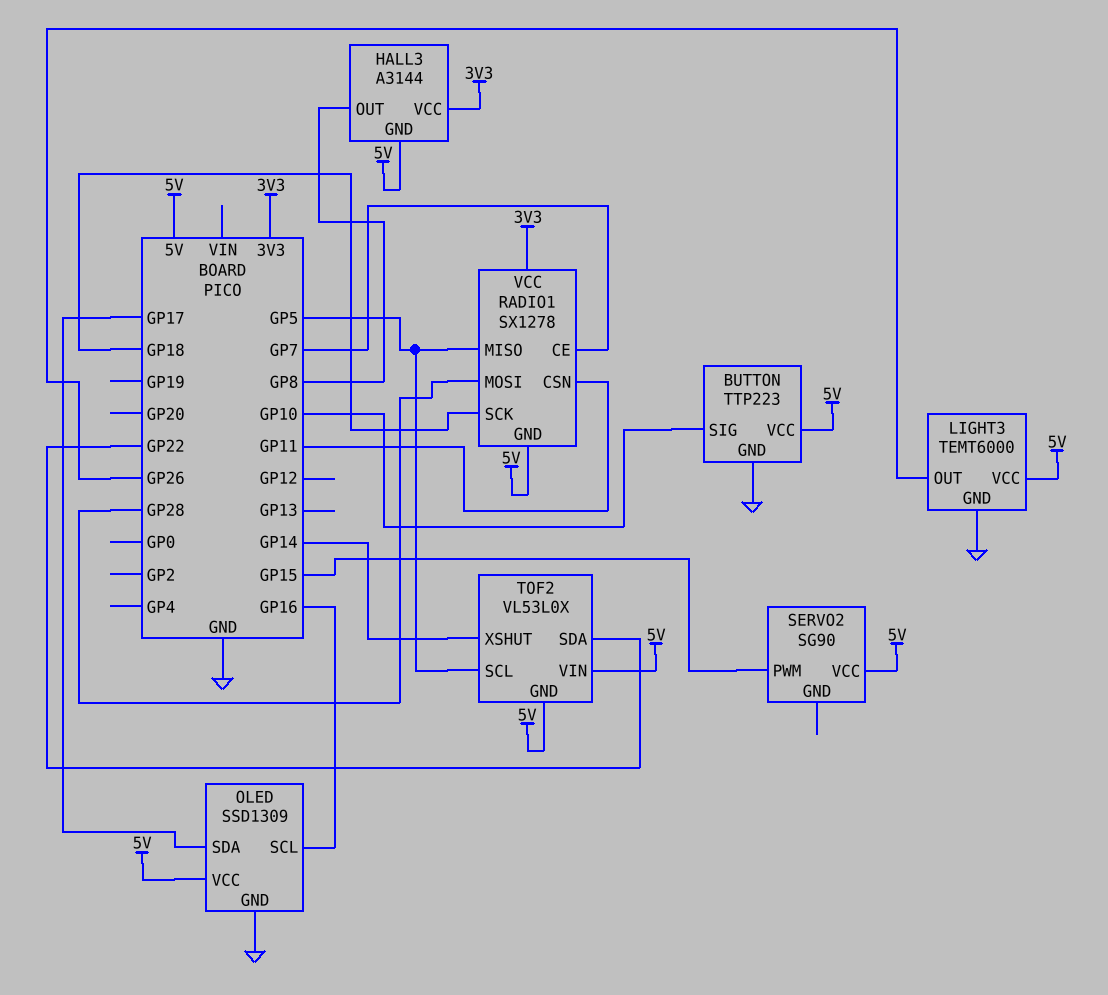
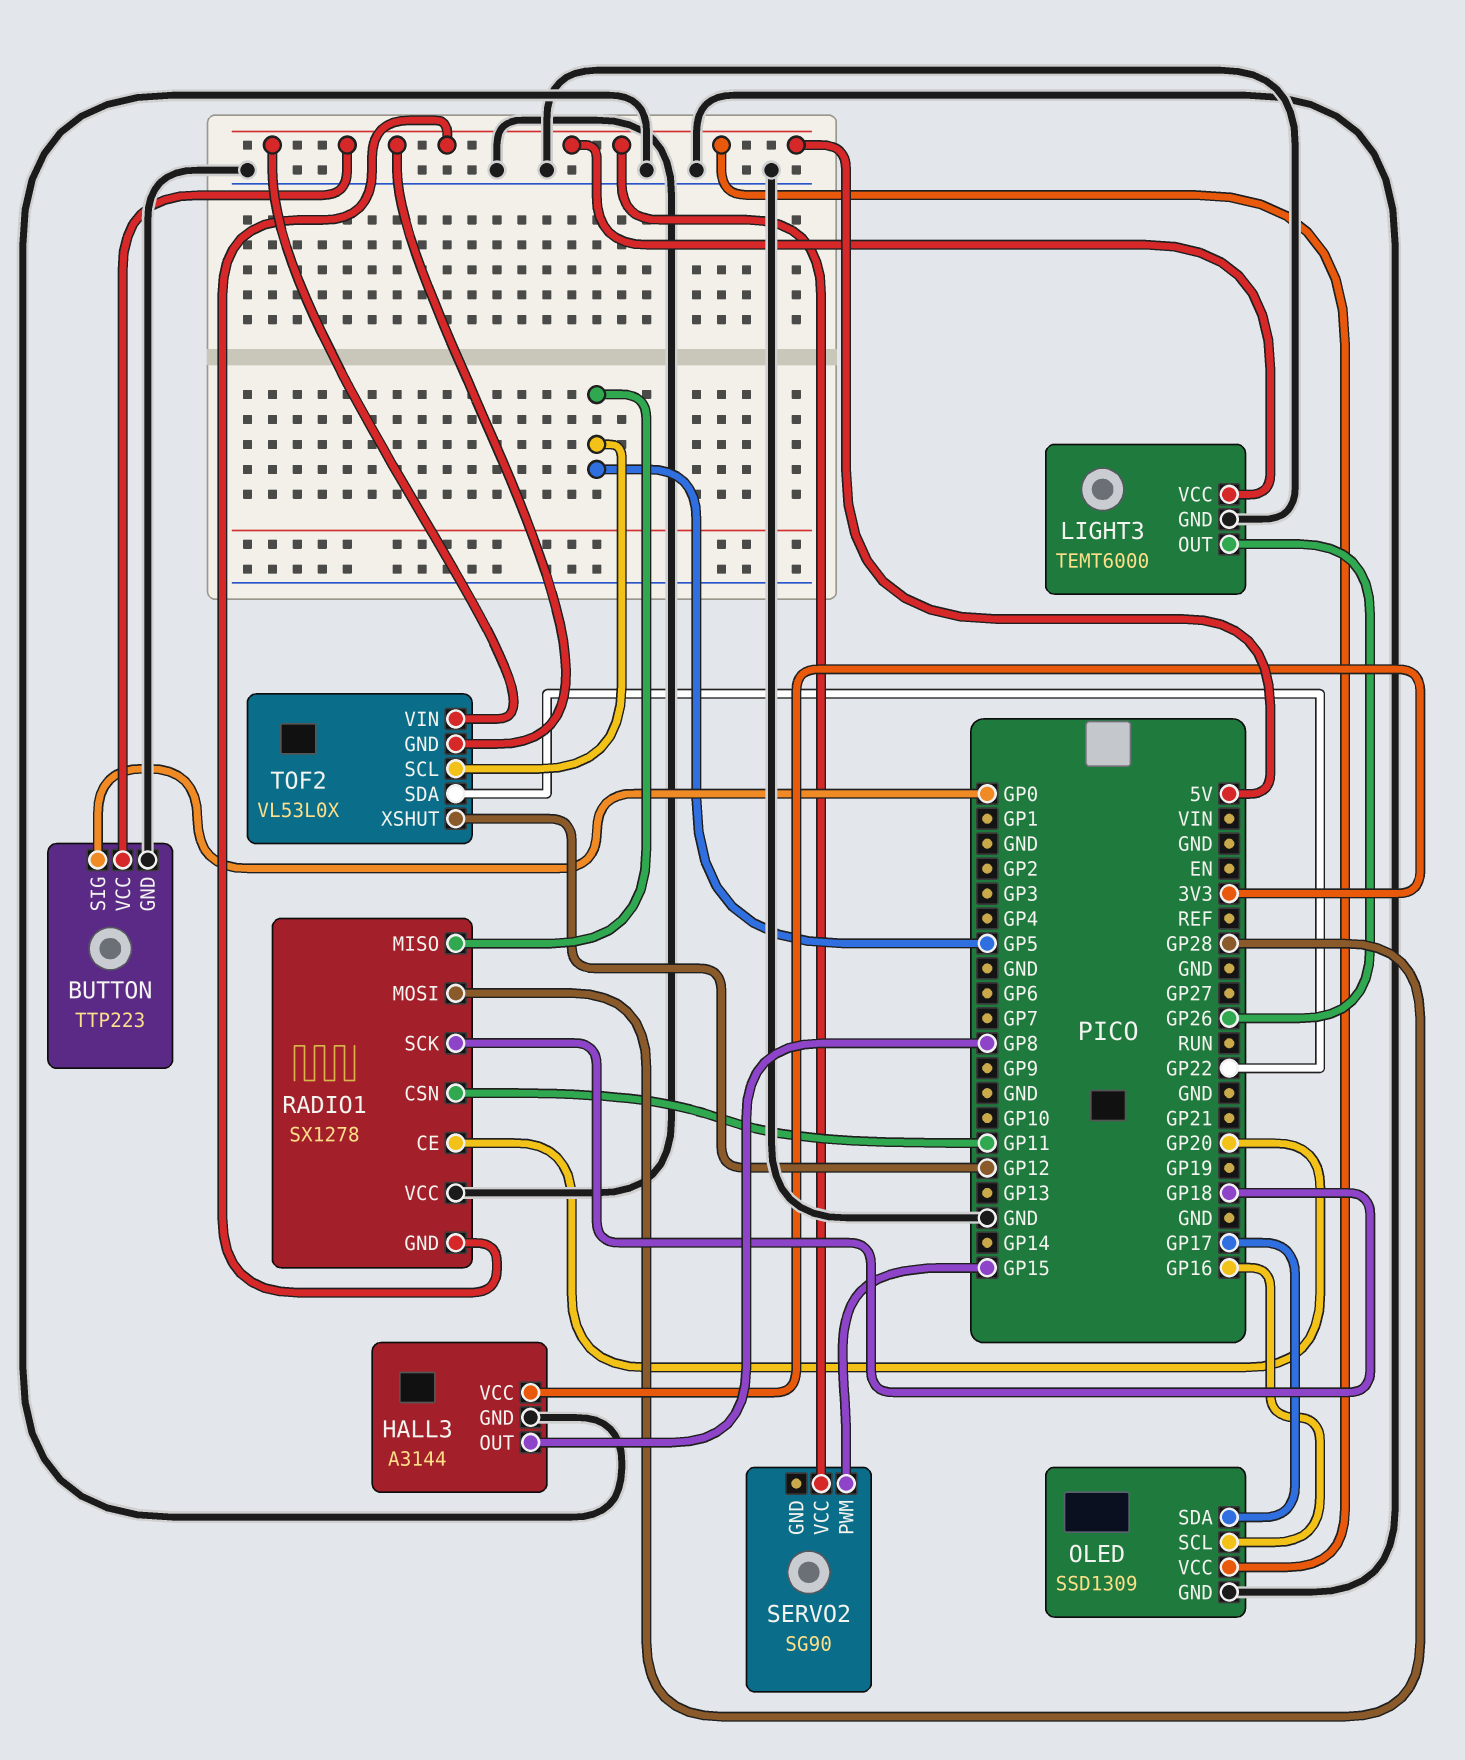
BUTTON pin SIG: GP10 -> GP0
HALL3 pin GND: 5V -> GND
RADIO1 pin CE: GP7 -> GP20
RADIO1 pin VCC: 3V3 -> GND
TOF2 pin XSHUT: GP14 -> GP12

